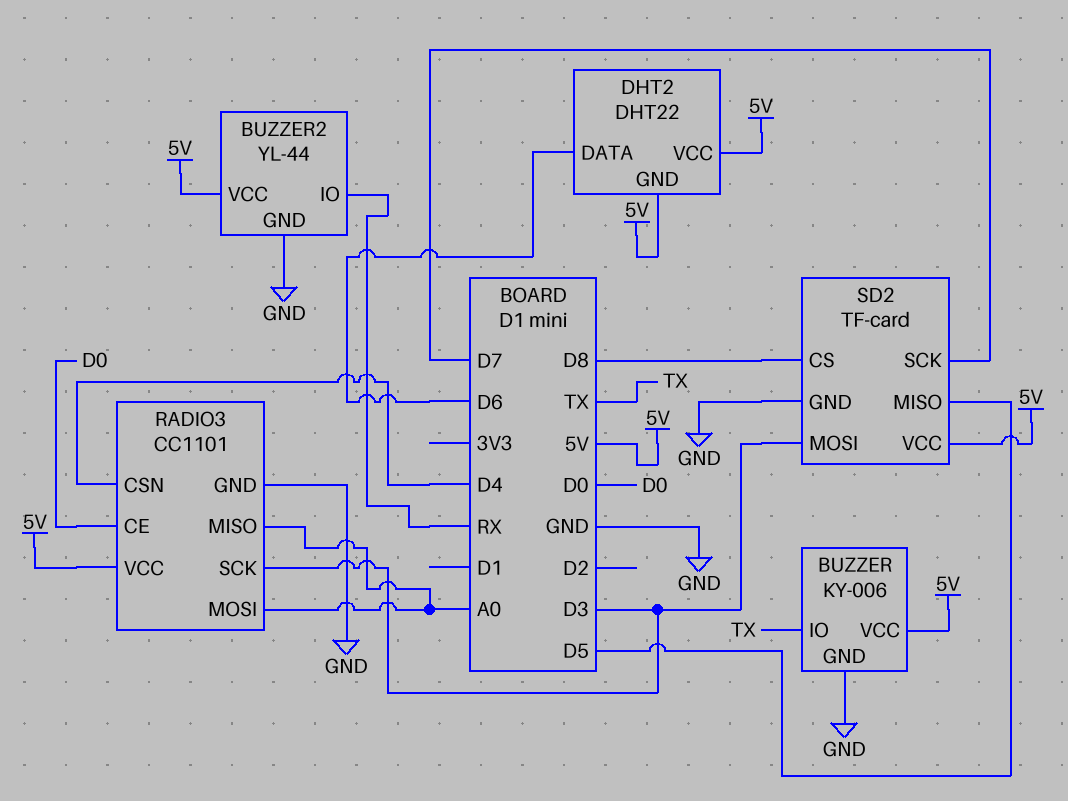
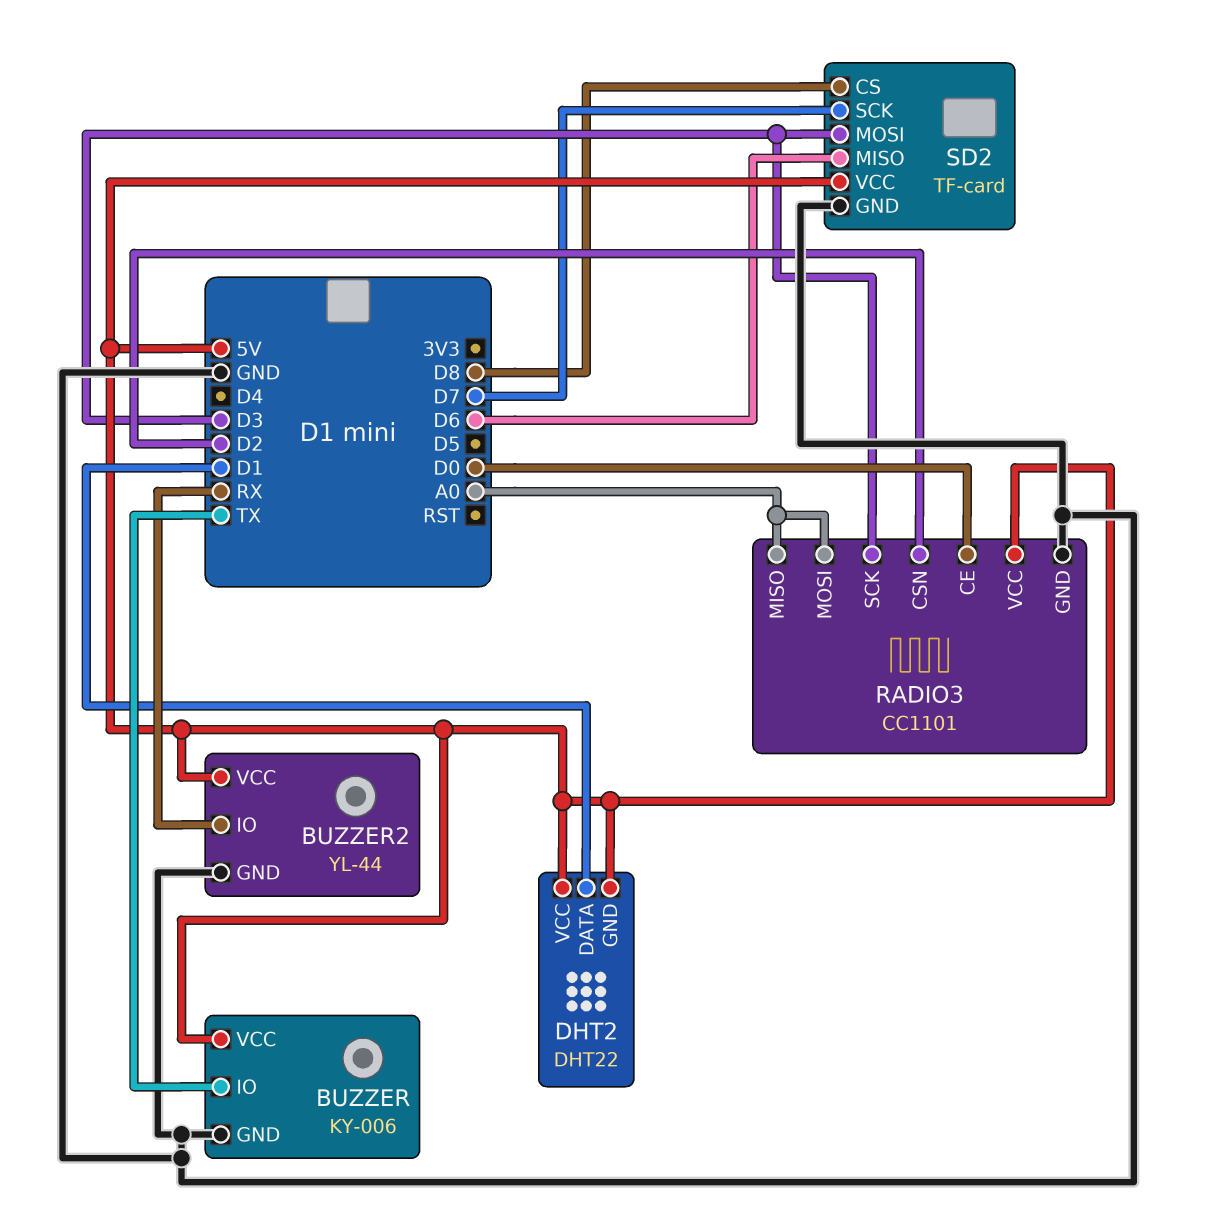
DHT2 pin DATA: D6 -> D1
RADIO3 pin CSN: D4 -> D2
SD2 pin MISO: D5 -> D6

